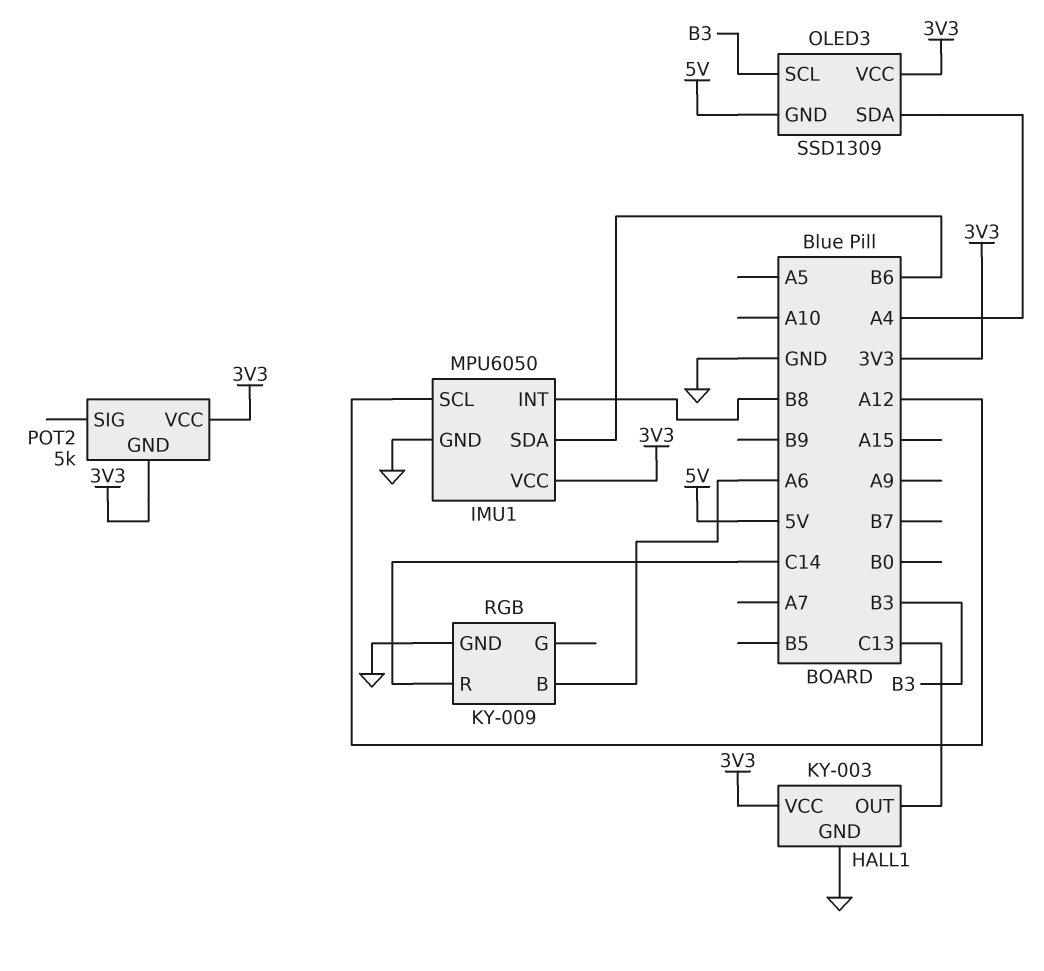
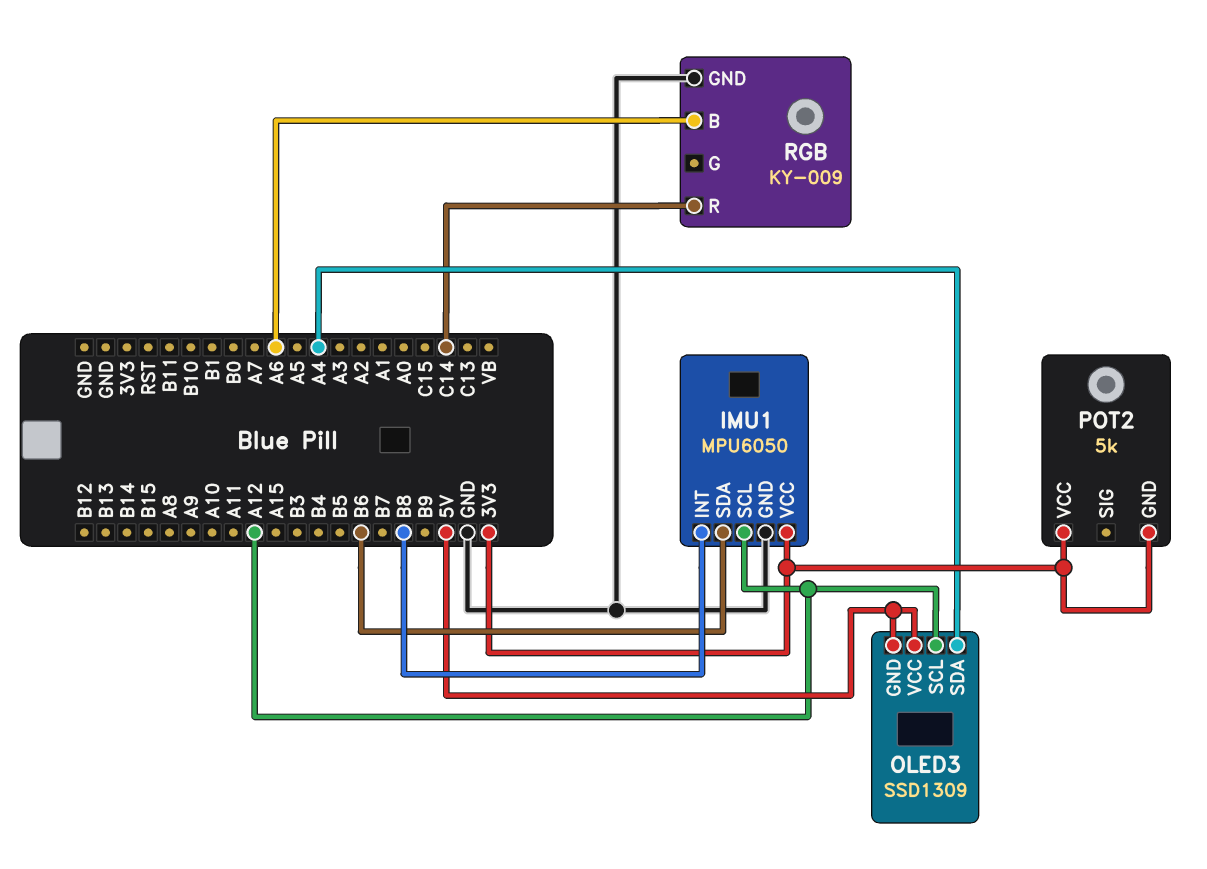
HALL1: KY-003 -> none
HALL1 pin GND: GND -> none
HALL1 pin OUT: C13 -> none
HALL1 pin VCC: 3V3 -> none
OLED3 pin SCL: B3 -> A12
OLED3 pin VCC: 3V3 -> 5V

